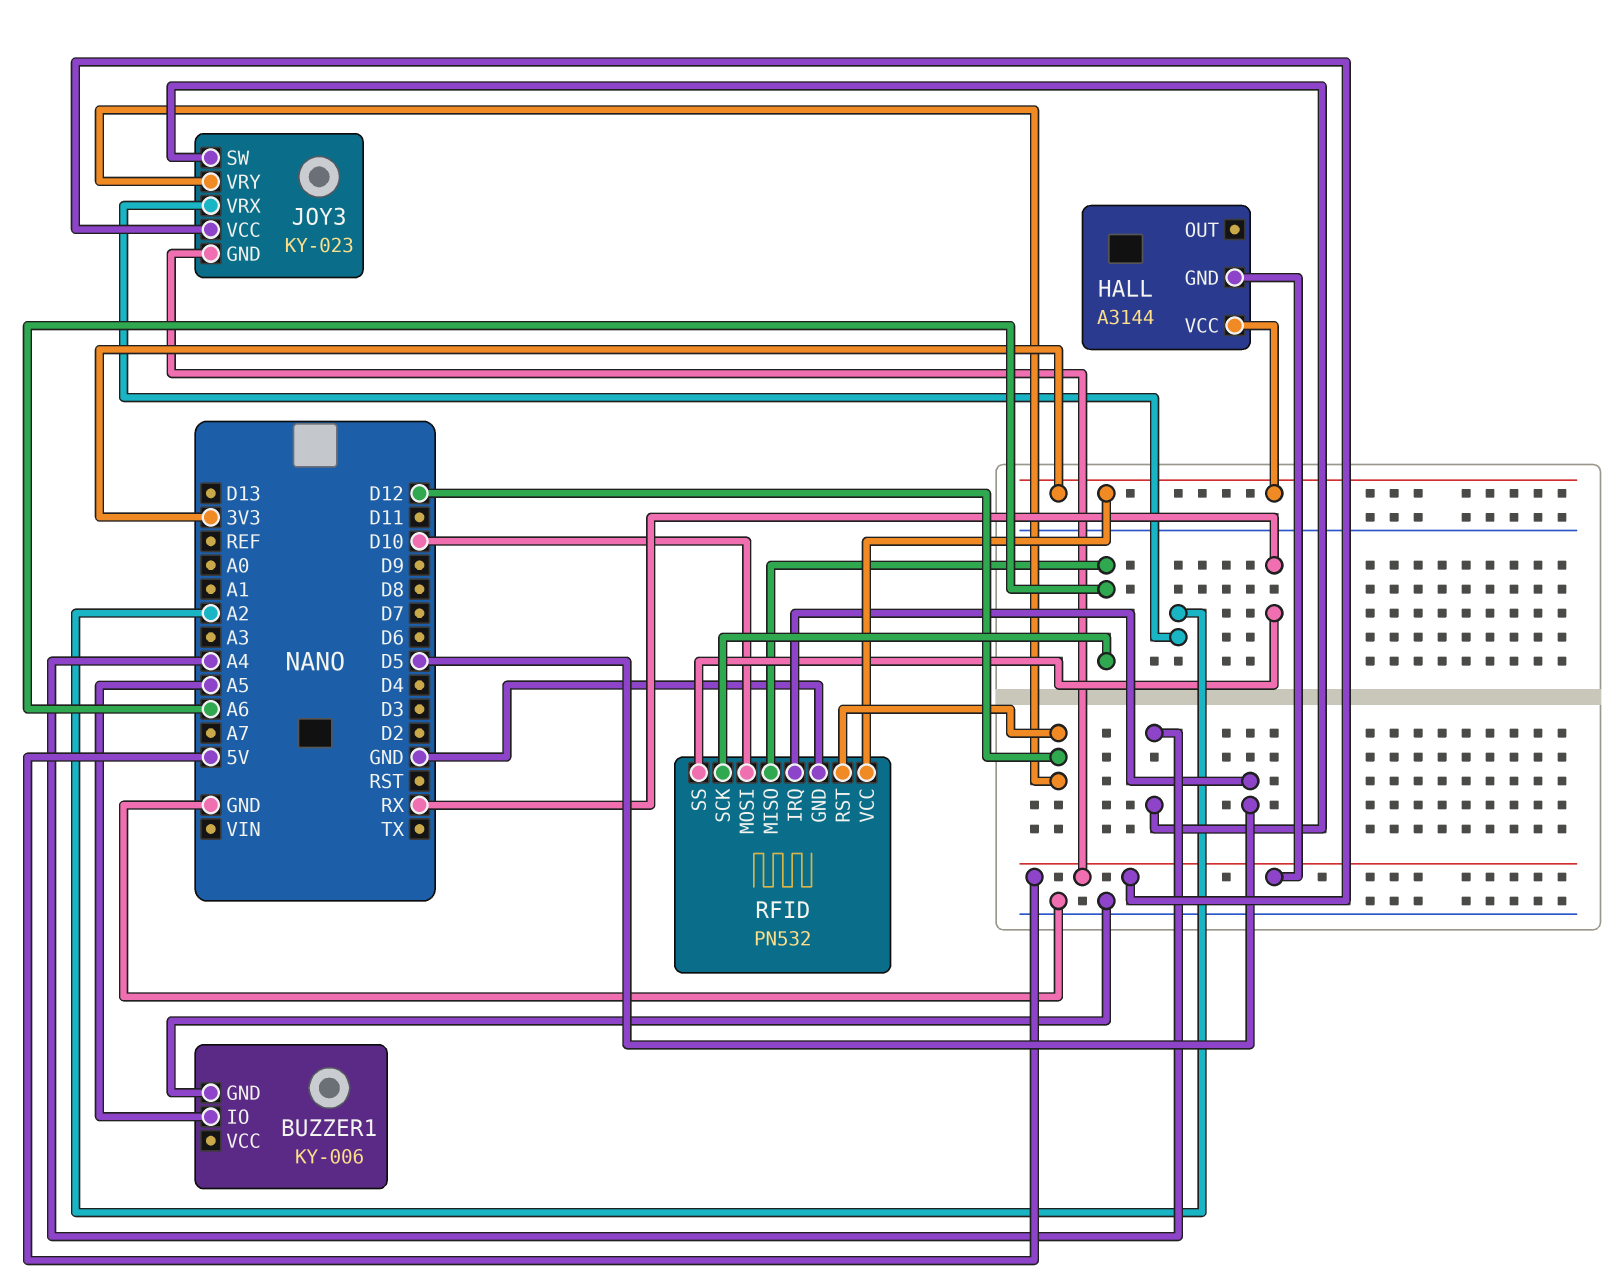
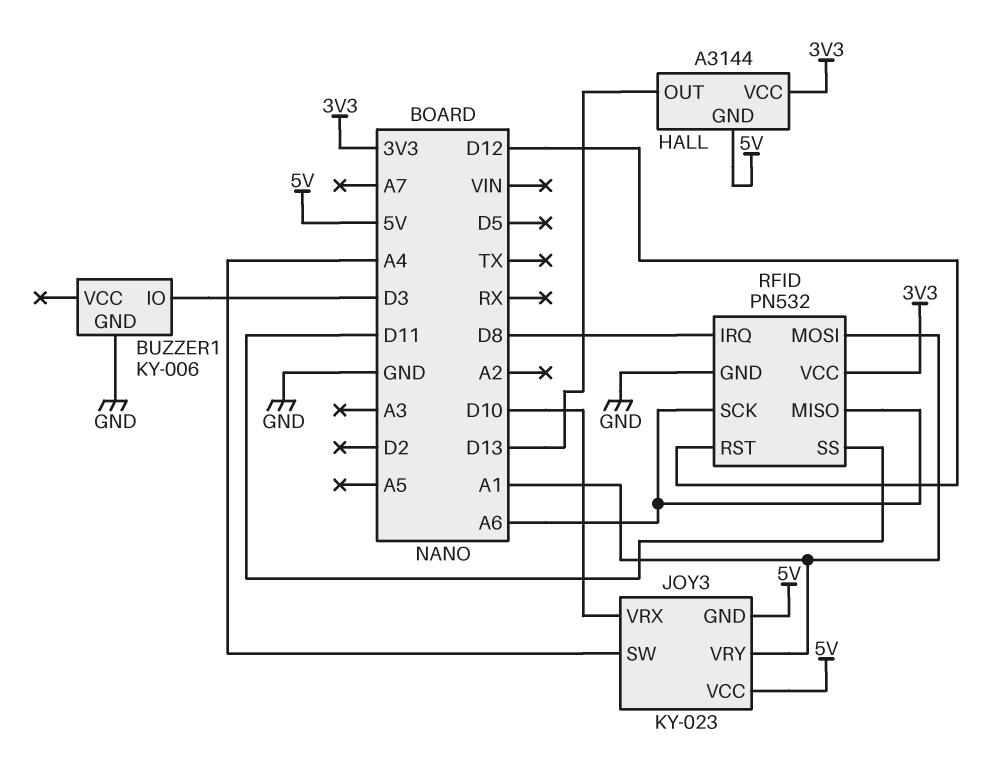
BUZZER1 pin IO: A5 -> D3
HALL pin OUT: none -> D13
JOY3 pin VRX: A2 -> D10
JOY3 pin VRY: D12 -> A1
RFID pin IRQ: D5 -> D8
RFID pin MOSI: D10 -> A1
RFID pin SS: RX -> D11

